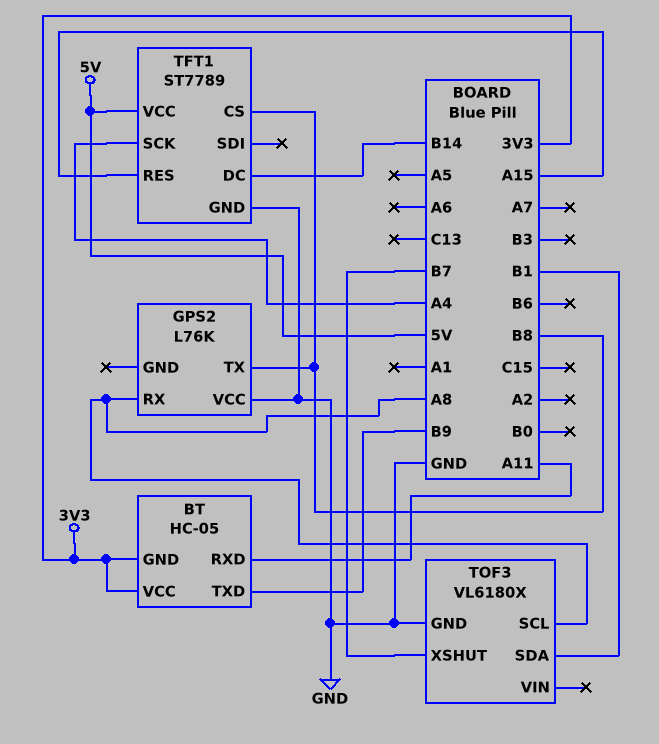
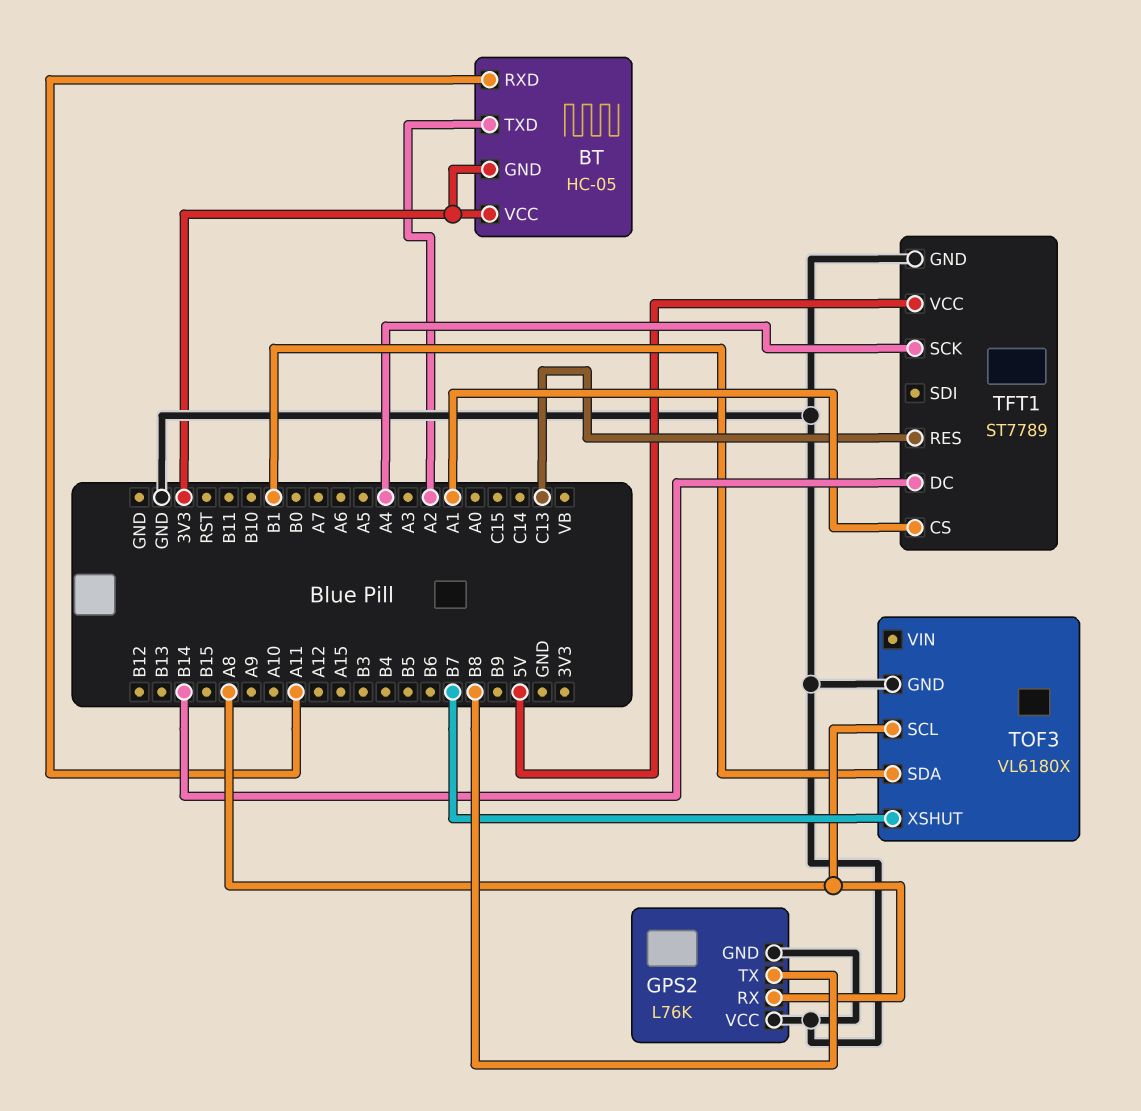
BT pin TXD: B9 -> A2
GPS2 pin GND: none -> GND
TFT1 pin CS: B8 -> A1
TFT1 pin RES: A15 -> C13

